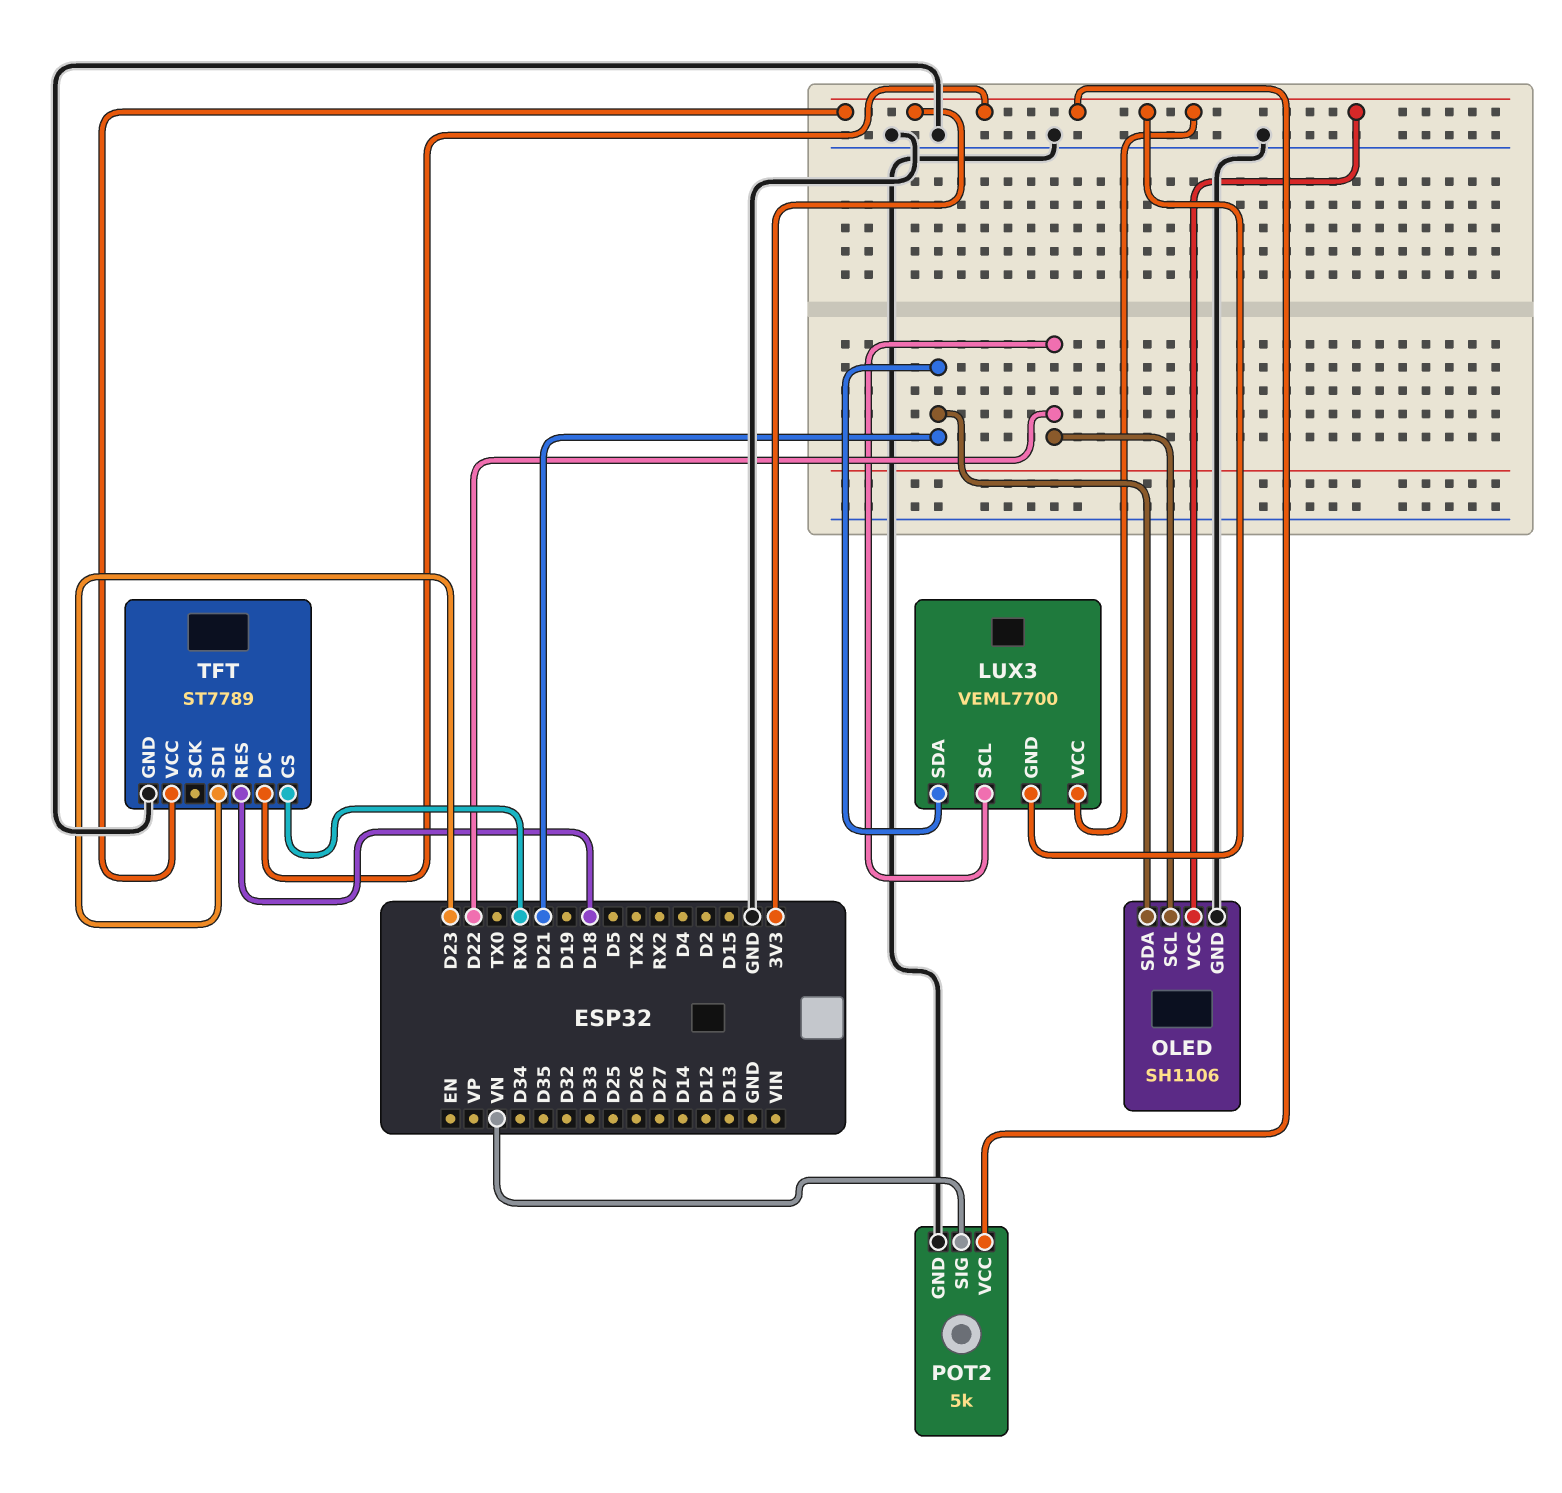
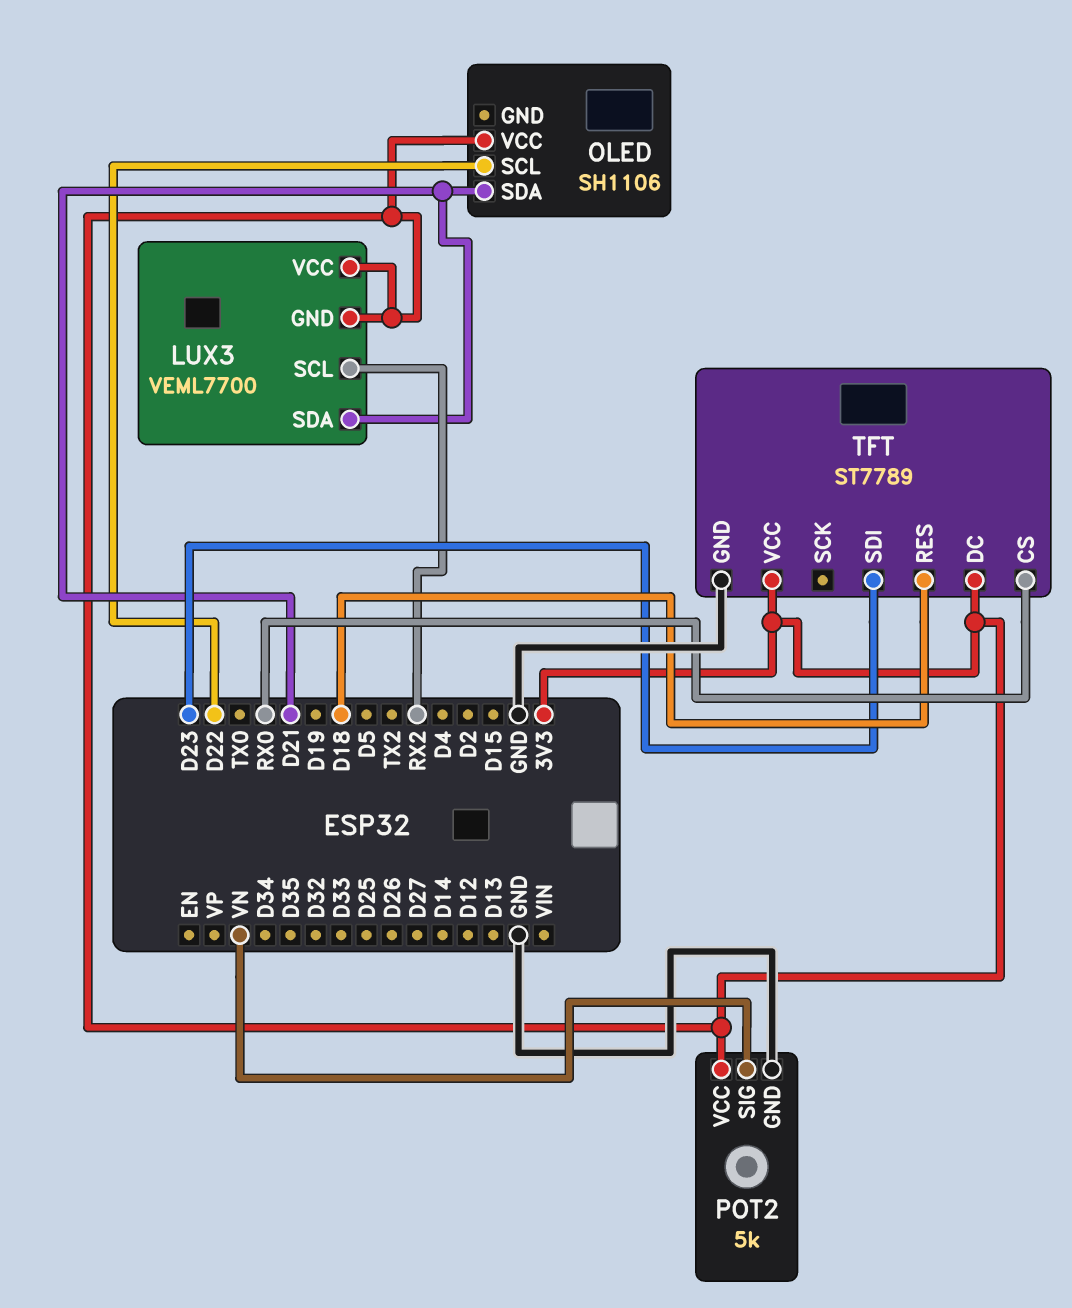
LUX3 pin SCL: D22 -> RX2
OLED pin GND: GND -> none

